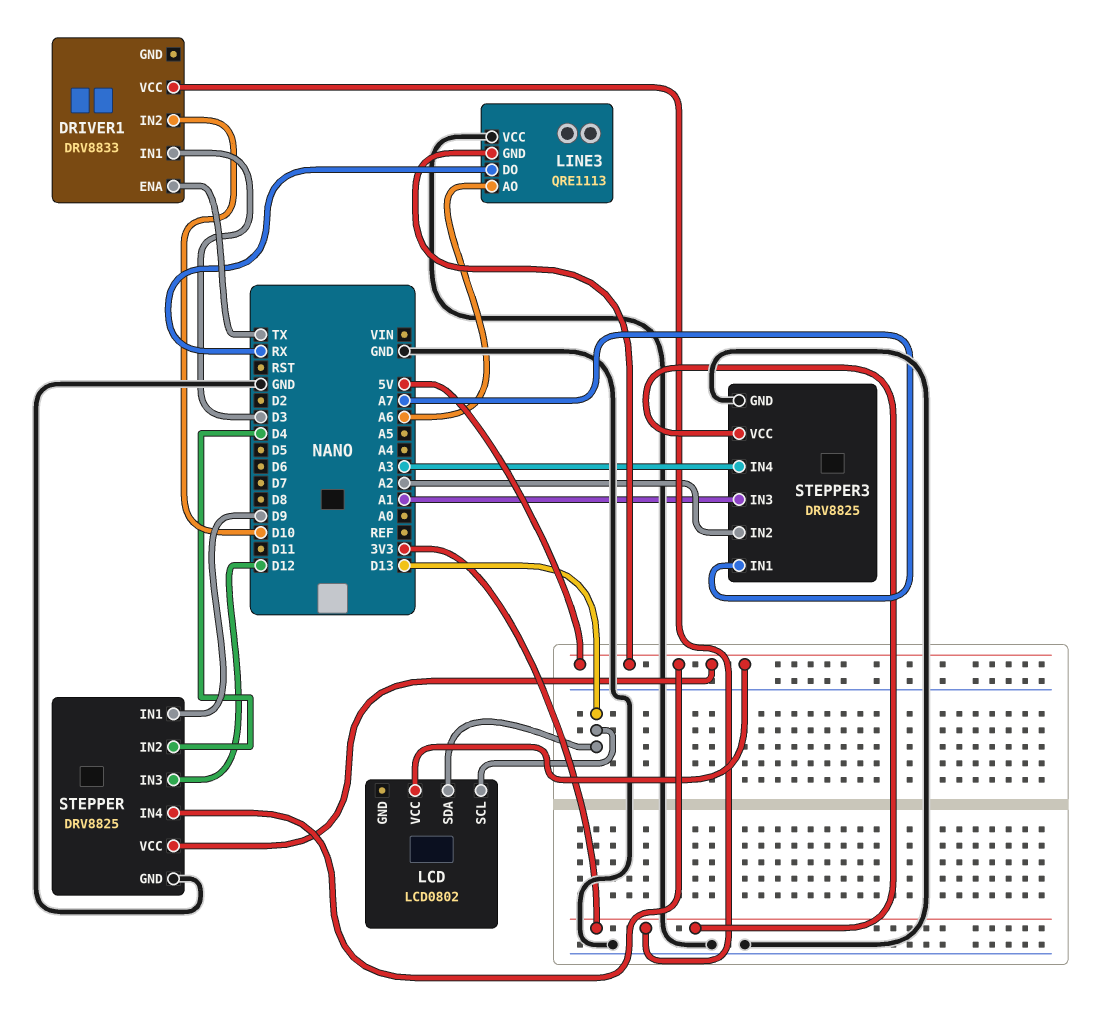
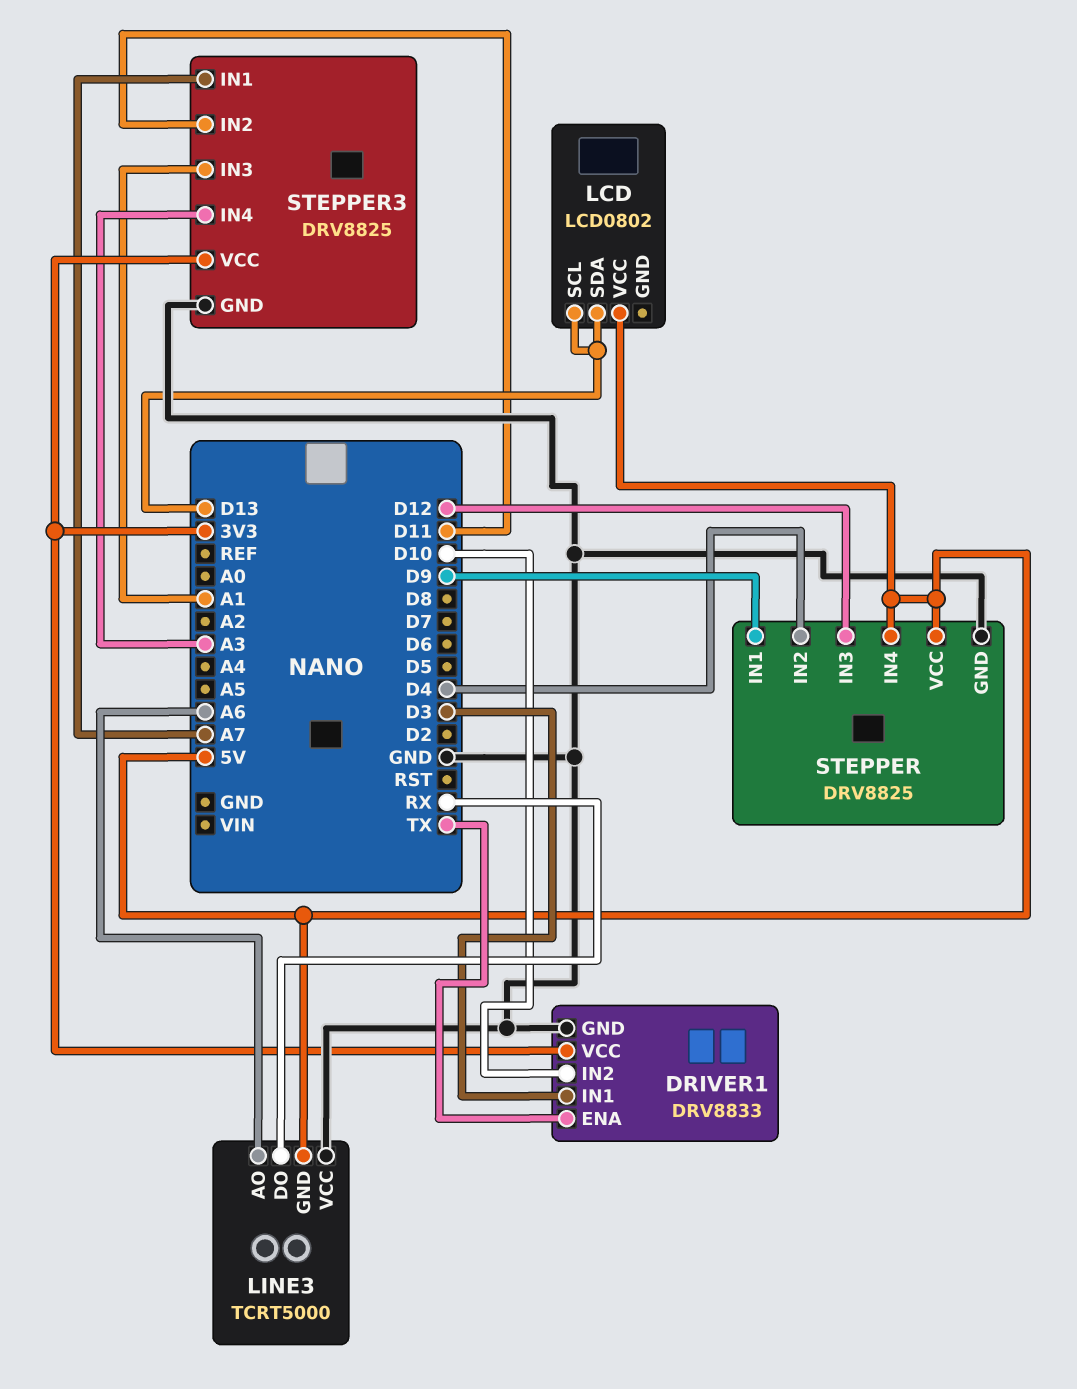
DRIVER1 pin GND: none -> GND
LINE3: QRE1113 -> TCRT5000
STEPPER3 pin IN2: A2 -> D11

